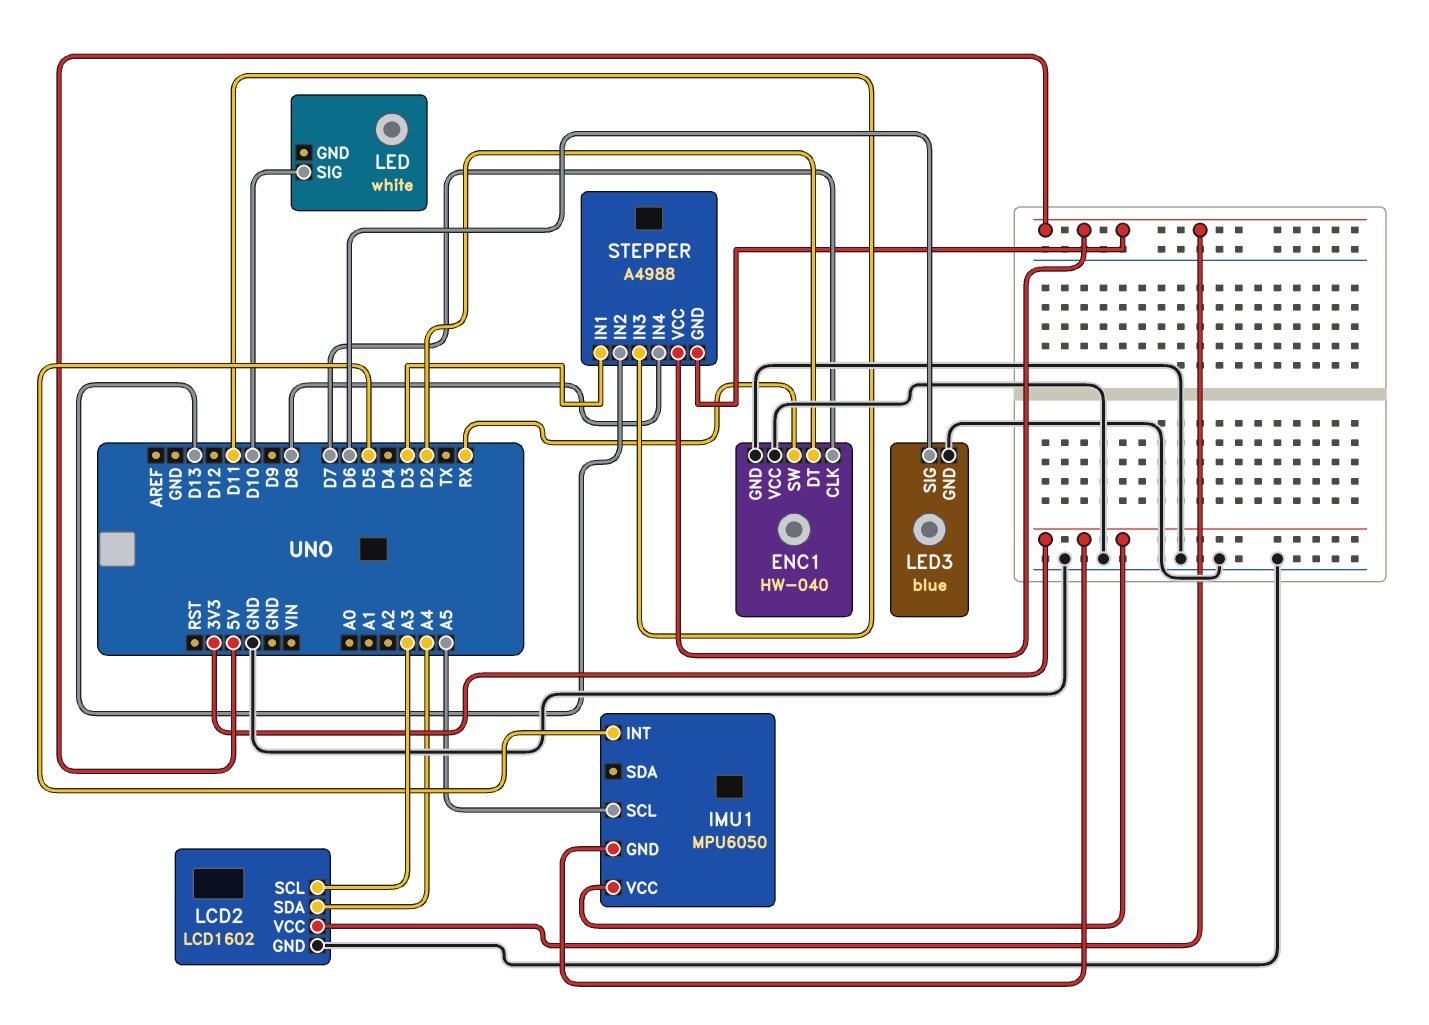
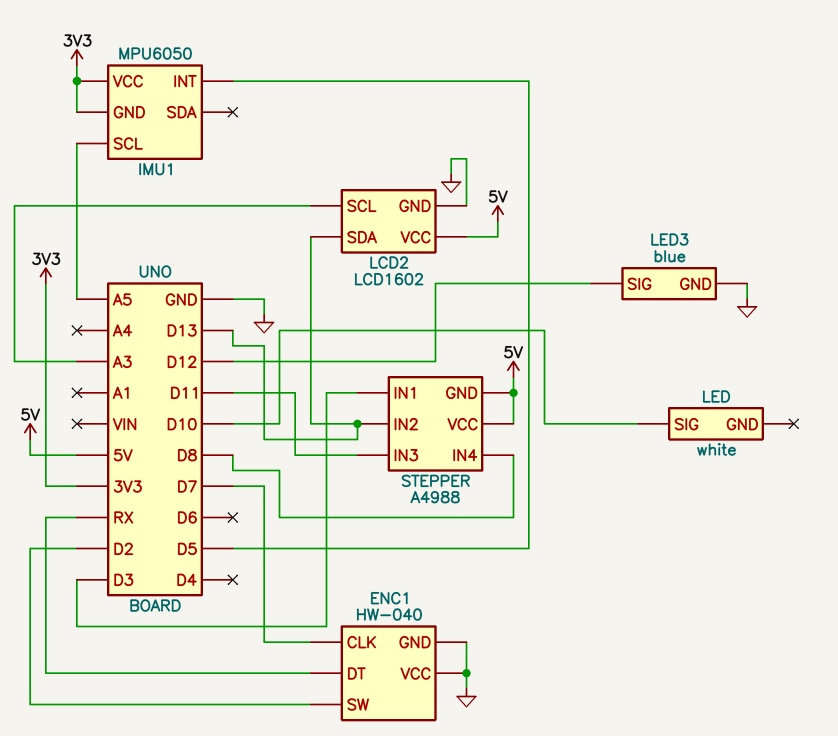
ENC1 pin DT: D2 -> RX
ENC1 pin SW: RX -> D2
LCD2 pin SDA: A4 -> D13
LED3 pin SIG: D6 -> D12

